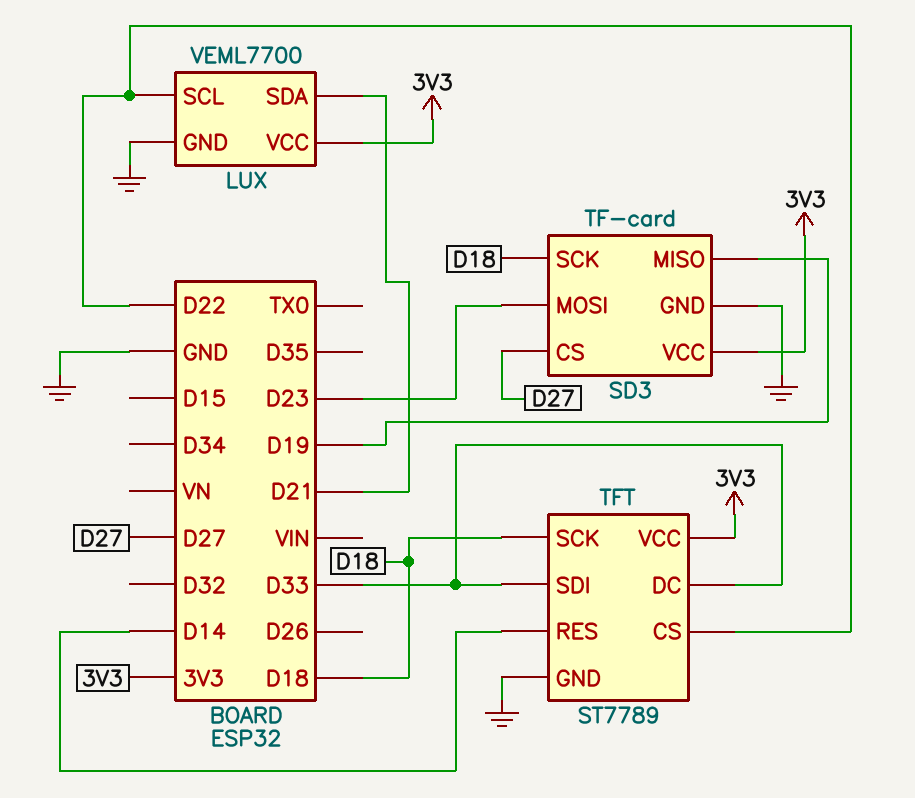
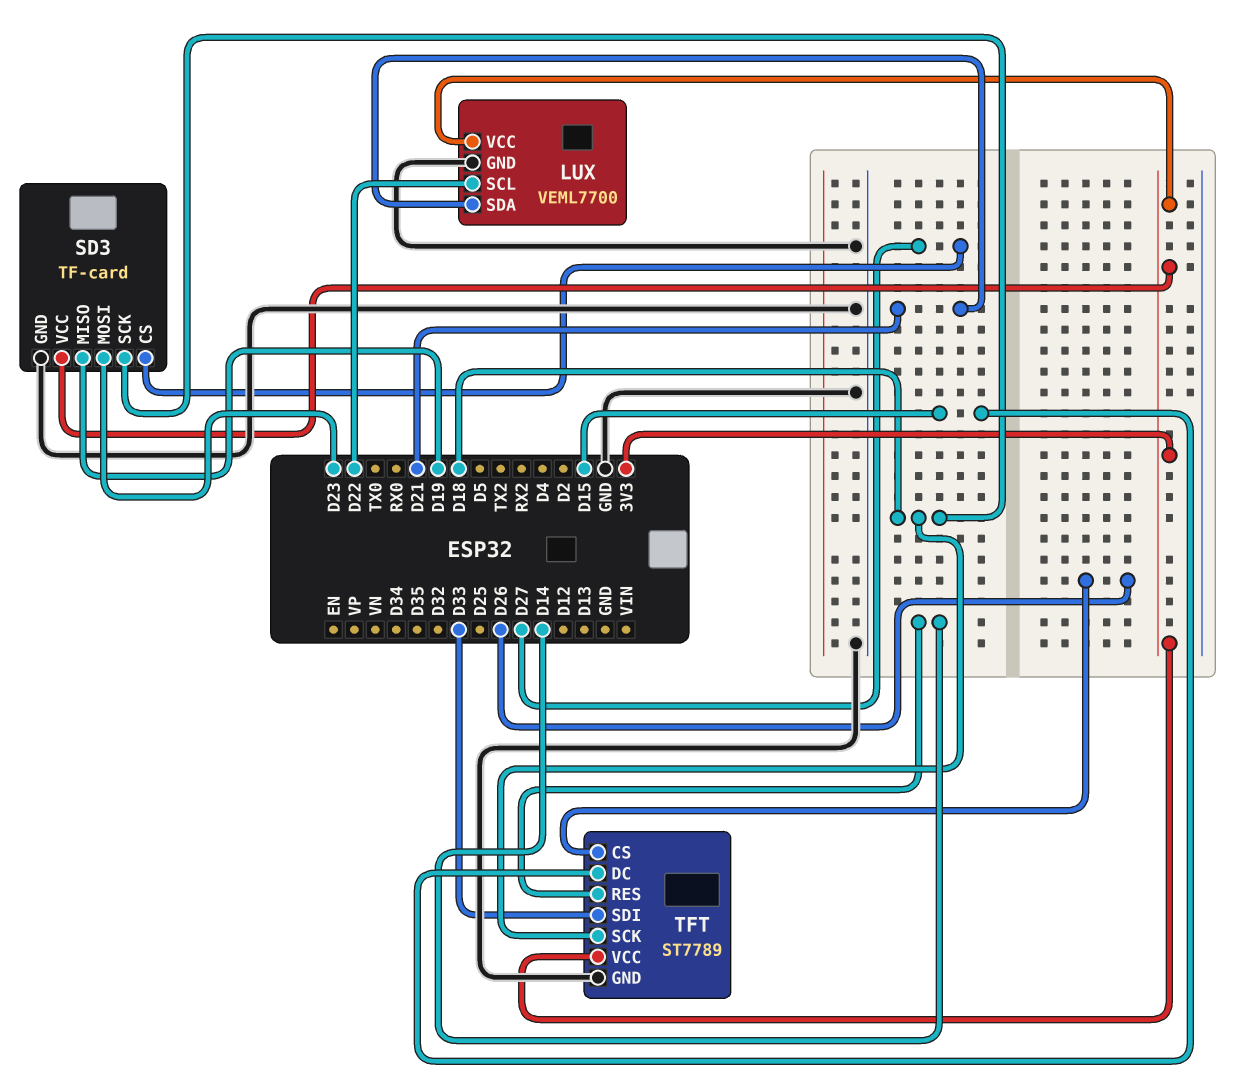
TFT pin CS: D22 -> D26
TFT pin DC: D33 -> D15

